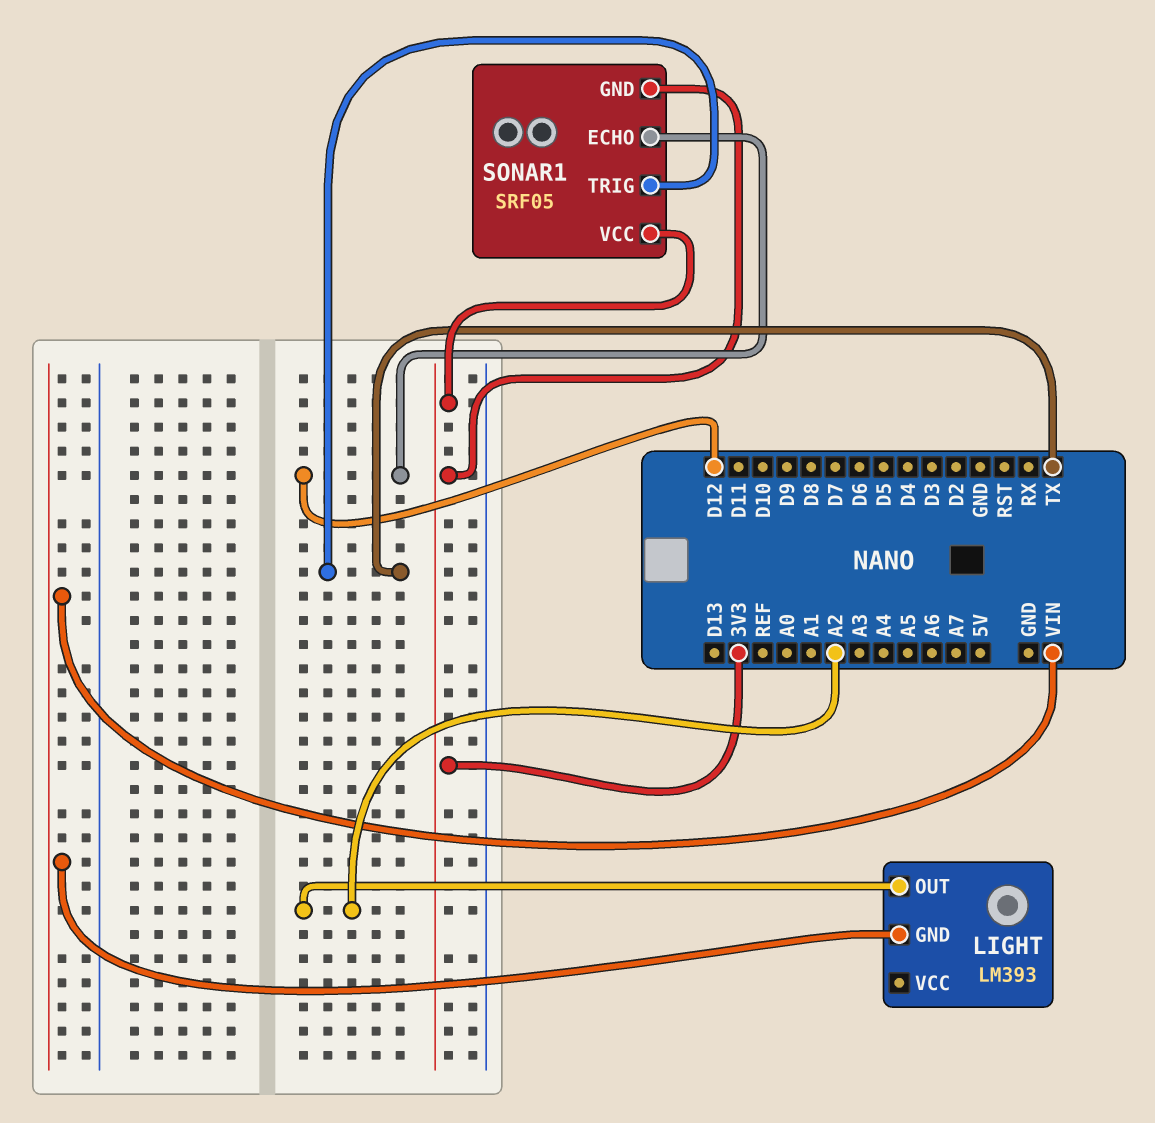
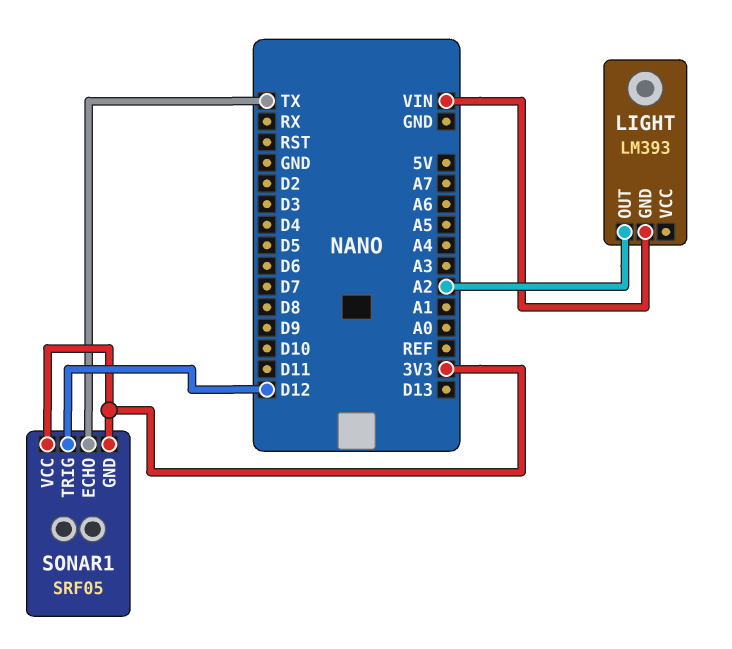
SONAR1 pin ECHO: D12 -> TX
SONAR1 pin TRIG: TX -> D12

